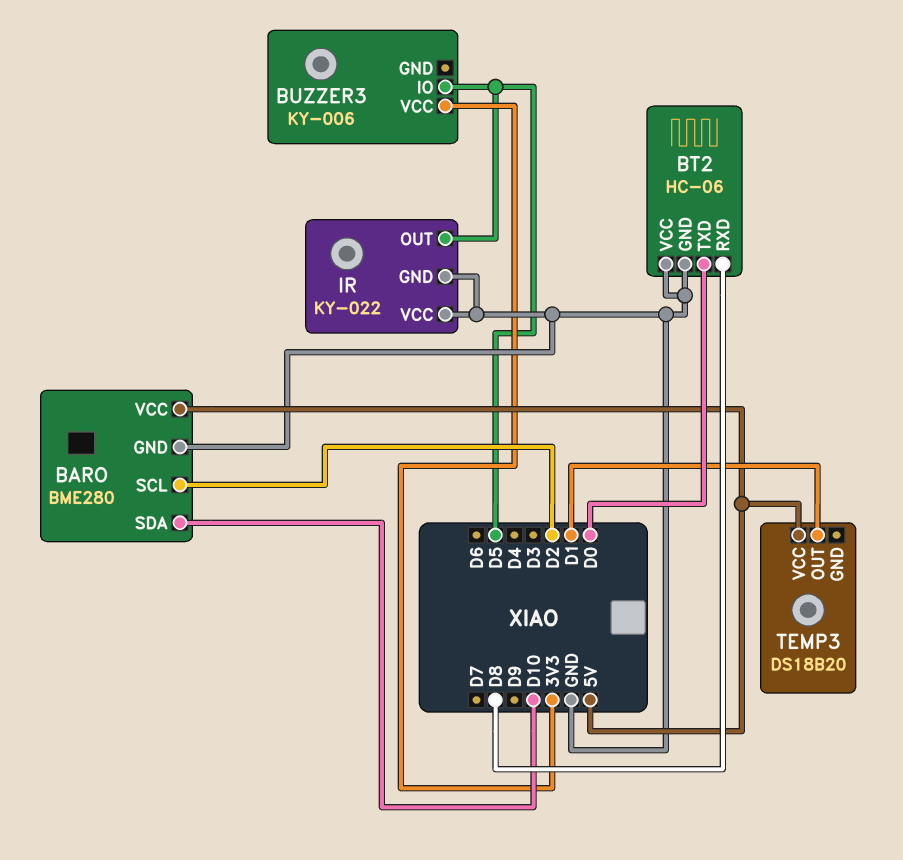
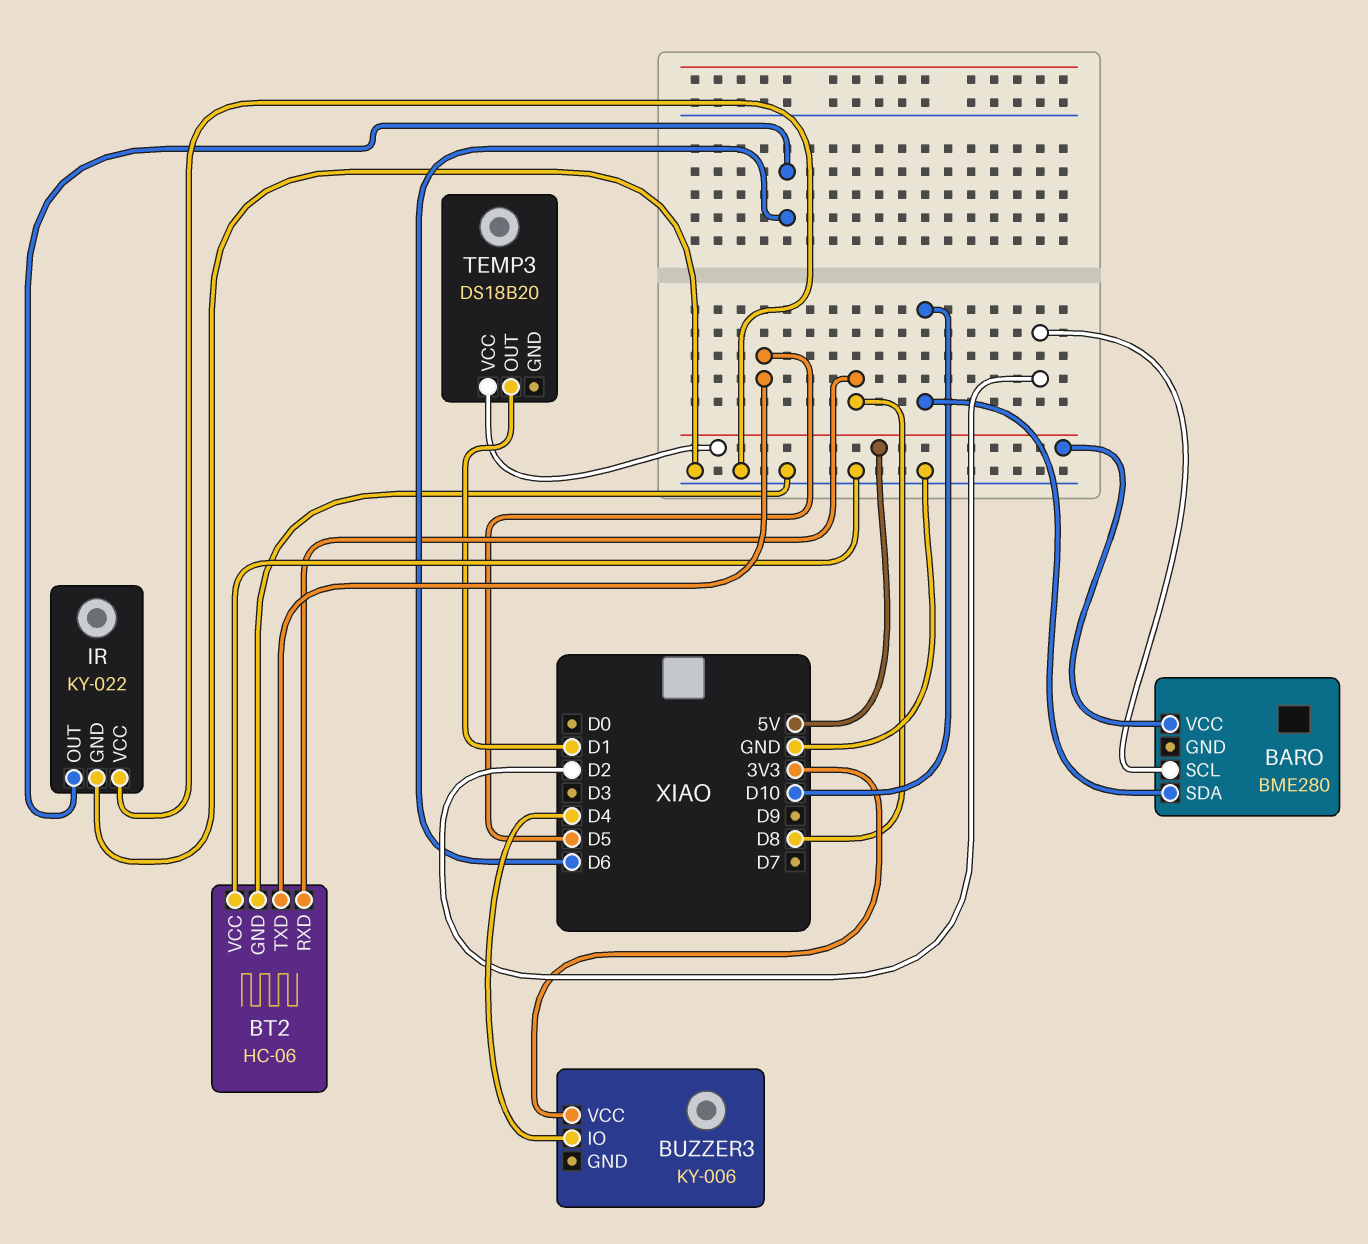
BARO pin GND: GND -> none
BT2 pin TXD: D0 -> D5
BUZZER3 pin IO: D5 -> D4
IR pin OUT: D5 -> D6

